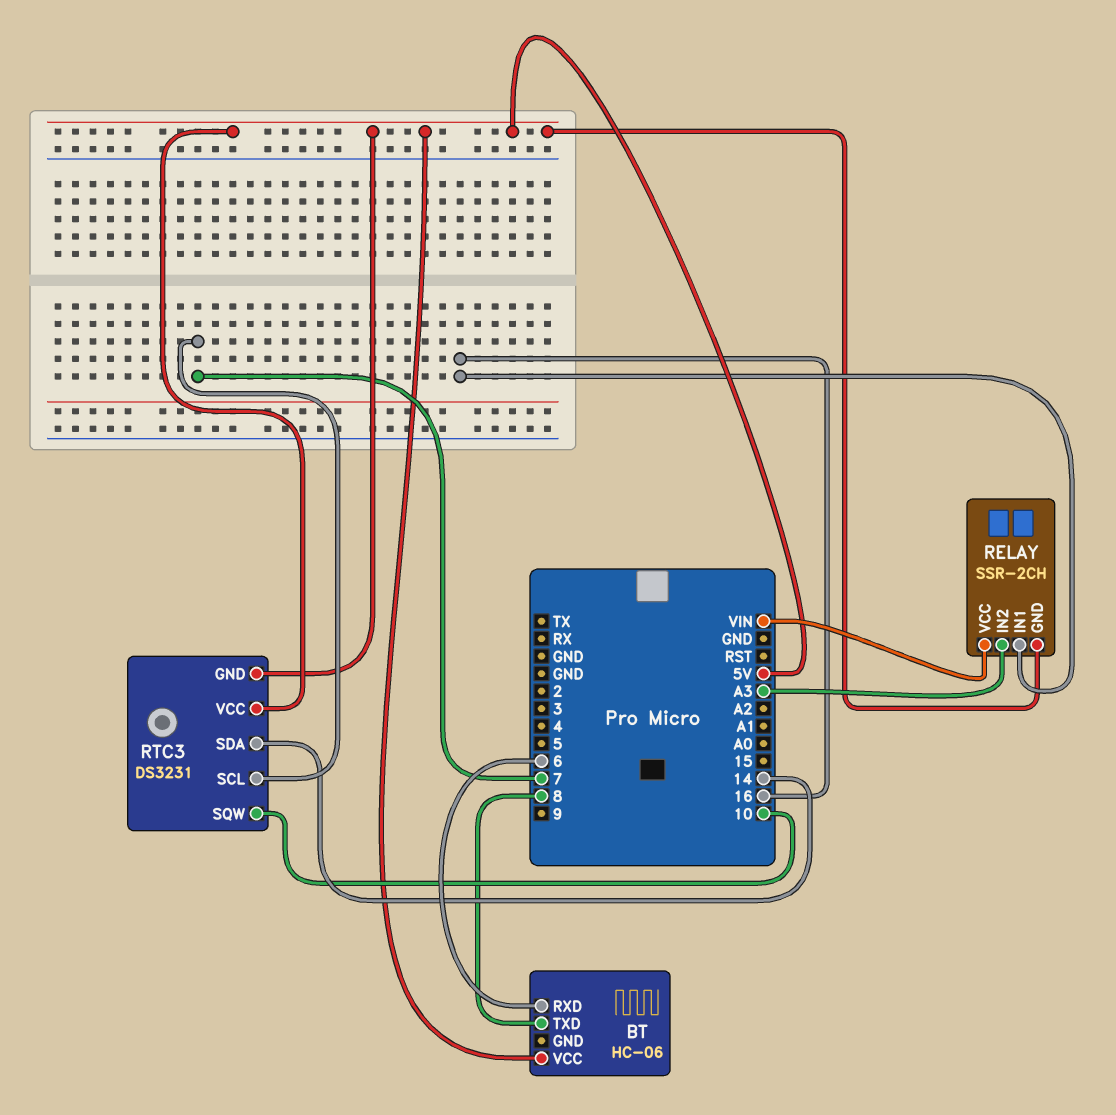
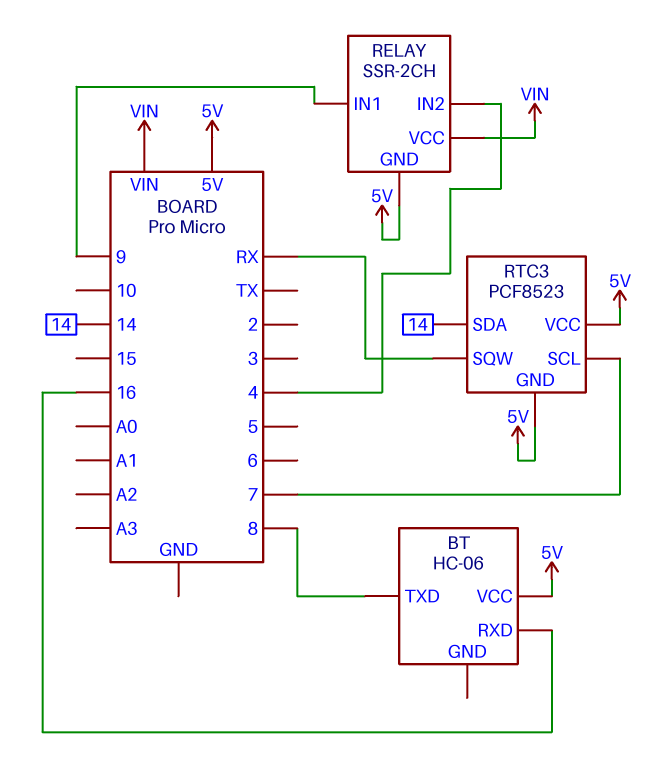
BT pin RXD: 6 -> 16
RELAY pin IN1: 16 -> 9
RELAY pin IN2: A3 -> 4
RTC3: DS3231 -> PCF8523
RTC3 pin SQW: 10 -> RX

